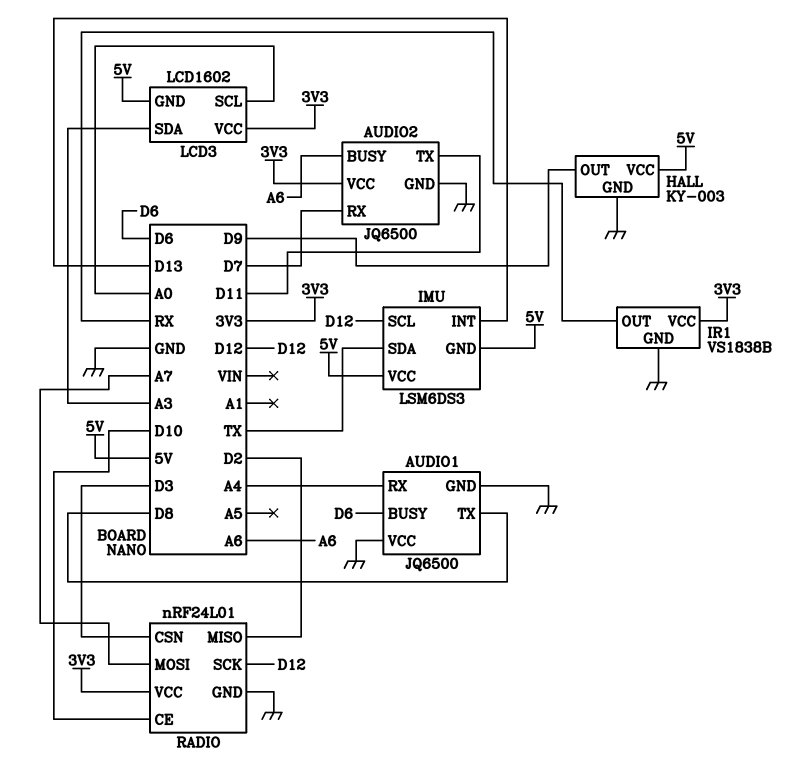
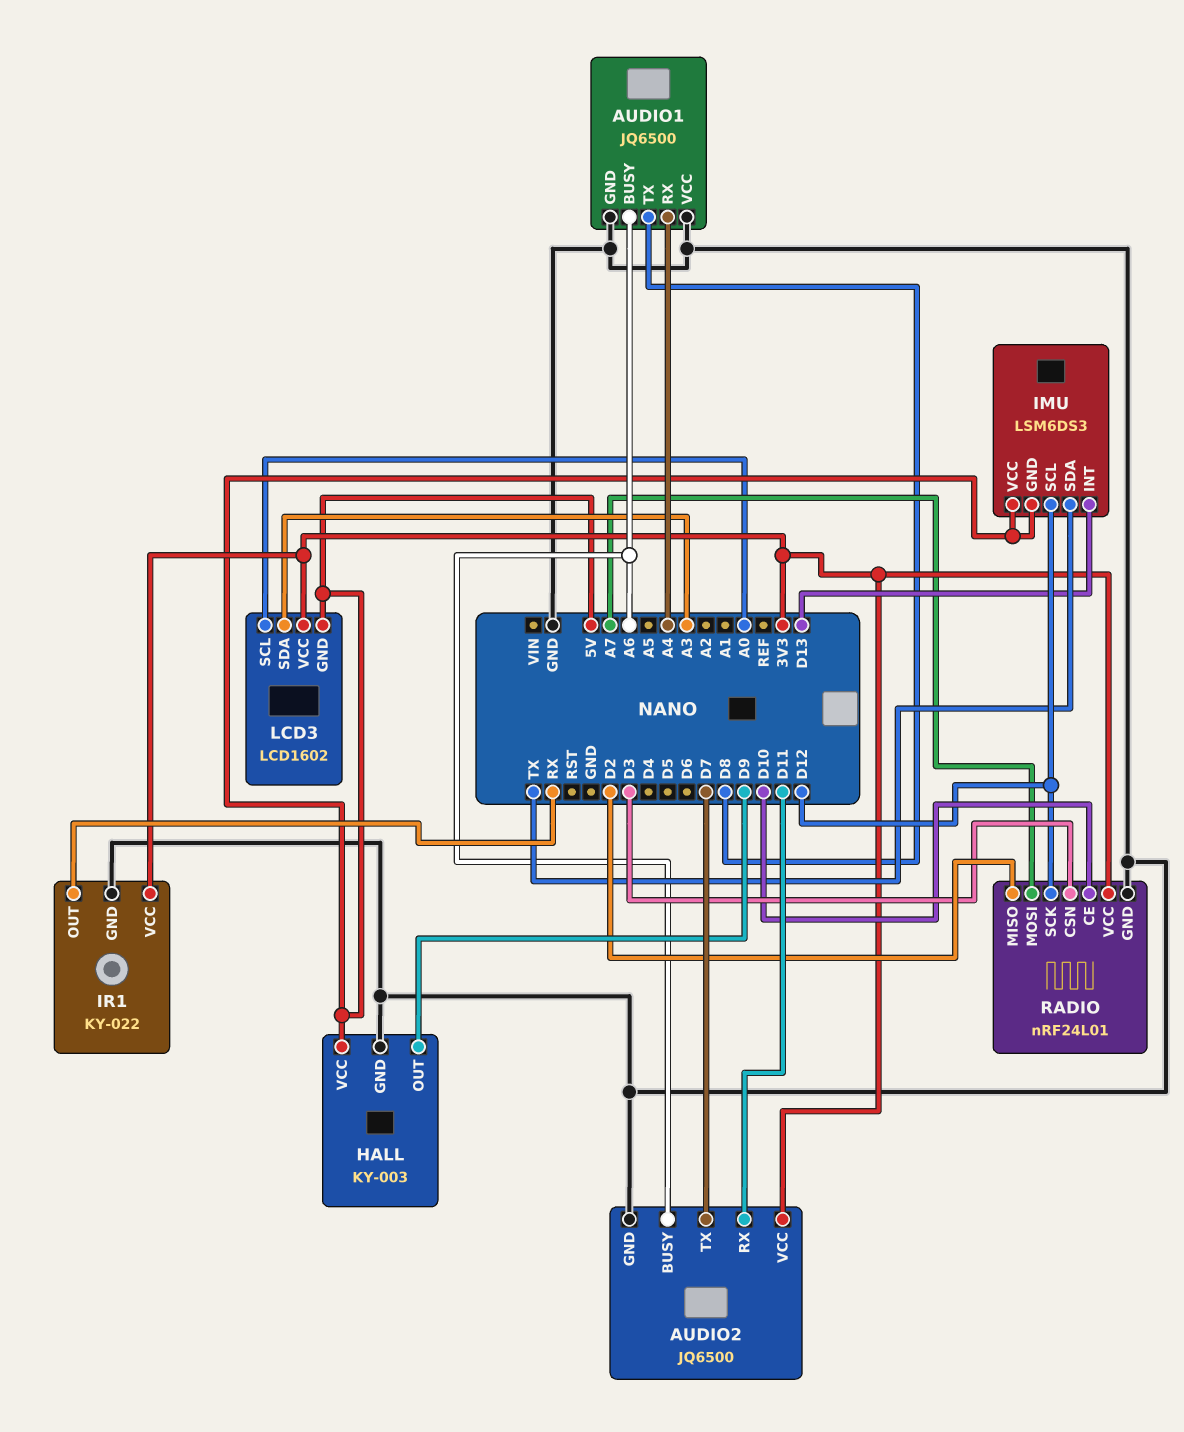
AUDIO1 pin BUSY: D6 -> A6
AUDIO2 pin RX: D7 -> D11
AUDIO2 pin TX: D11 -> D7
IR1: VS1838B -> KY-022

